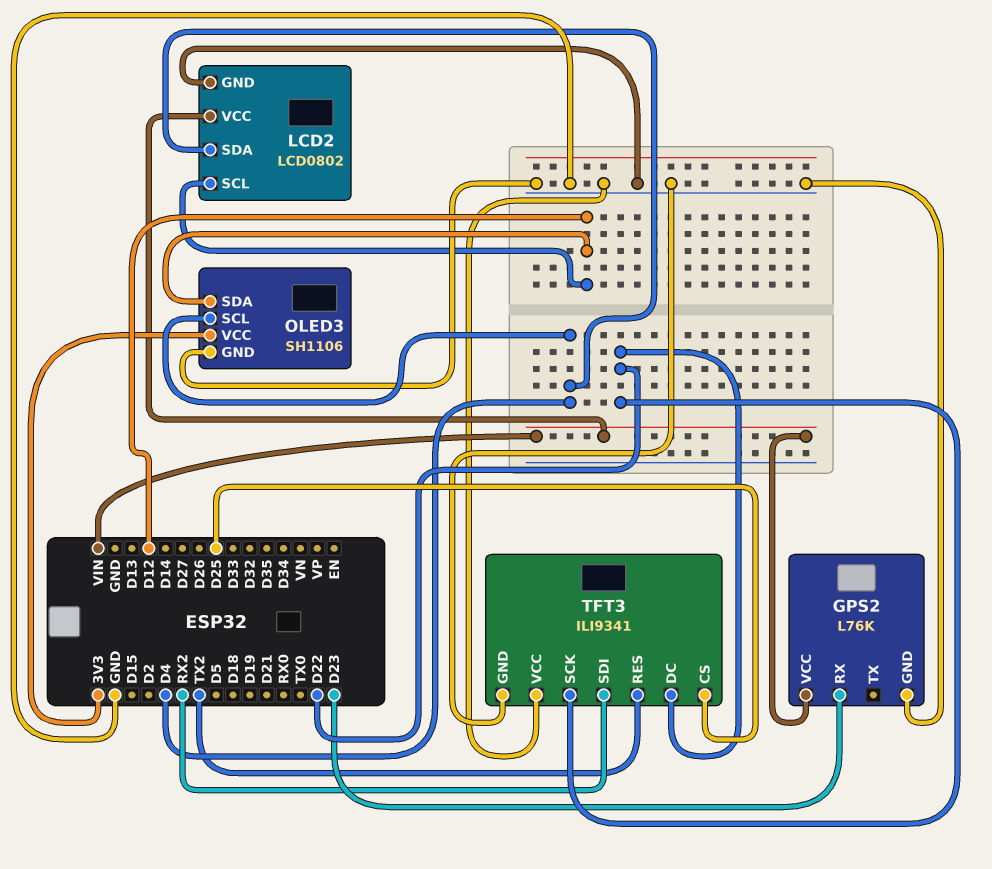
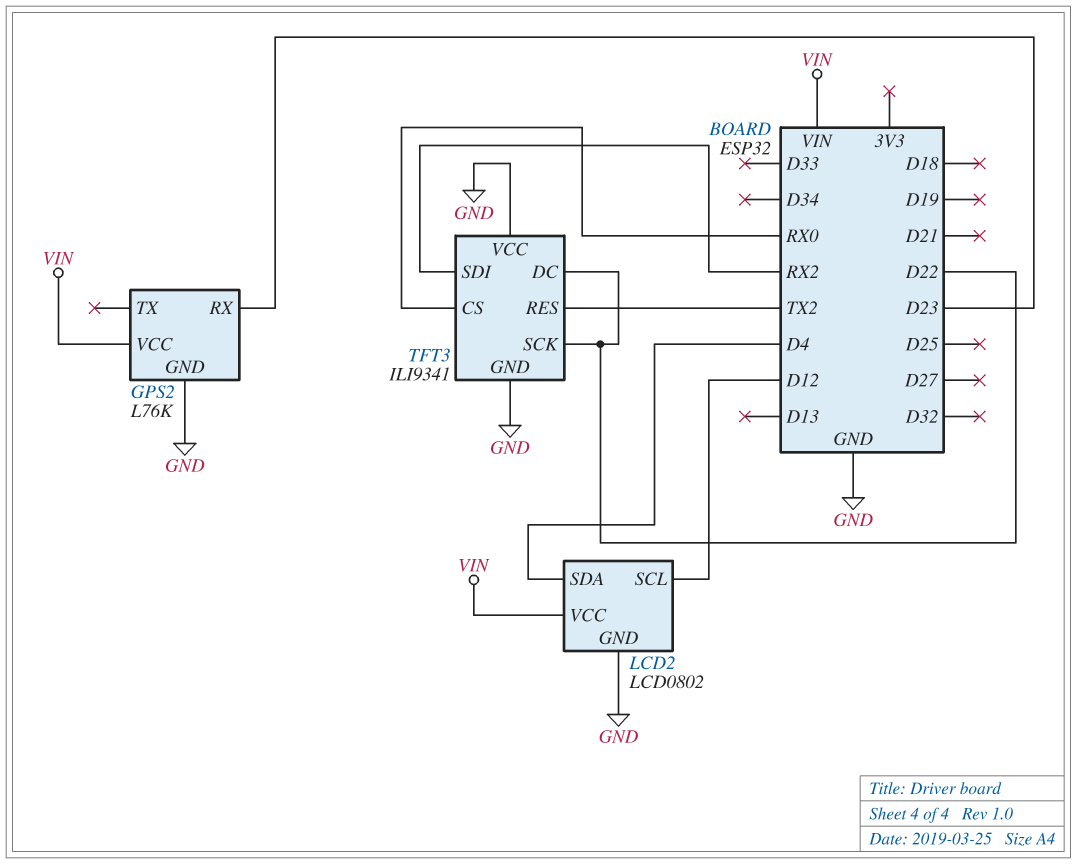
OLED3: SH1106 -> none
OLED3 pin GND: GND -> none
OLED3 pin SCL: D4 -> none
OLED3 pin SDA: D12 -> none
OLED3 pin VCC: 3V3 -> none
TFT3 pin CS: D25 -> RX0

